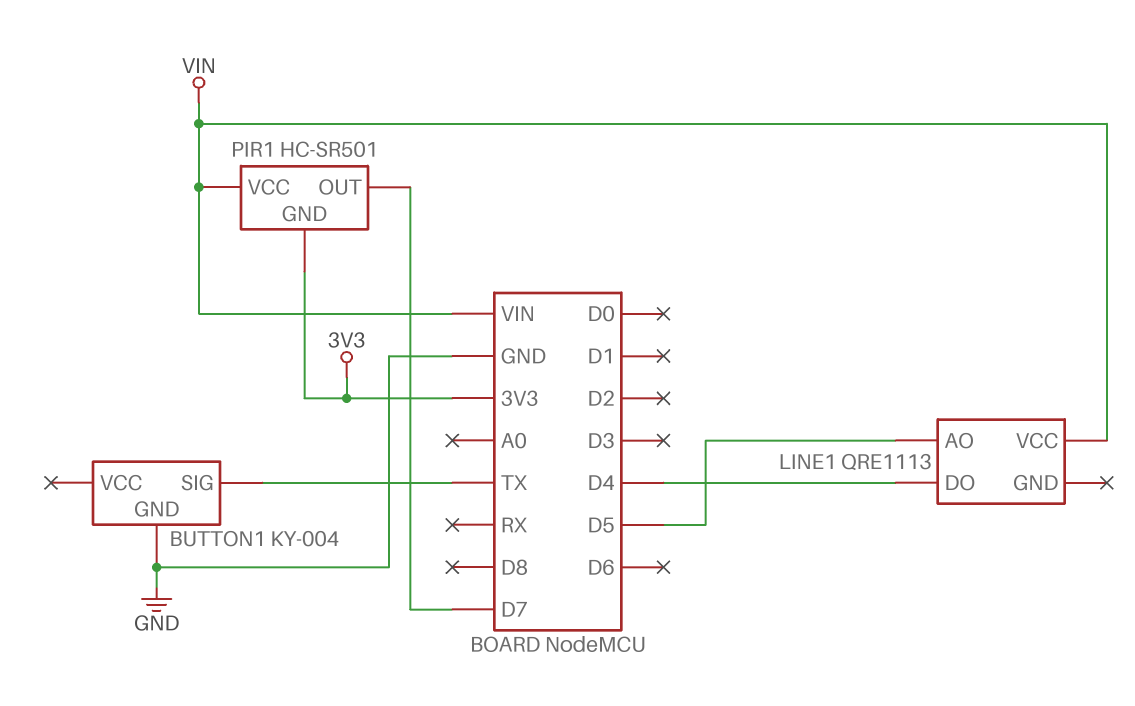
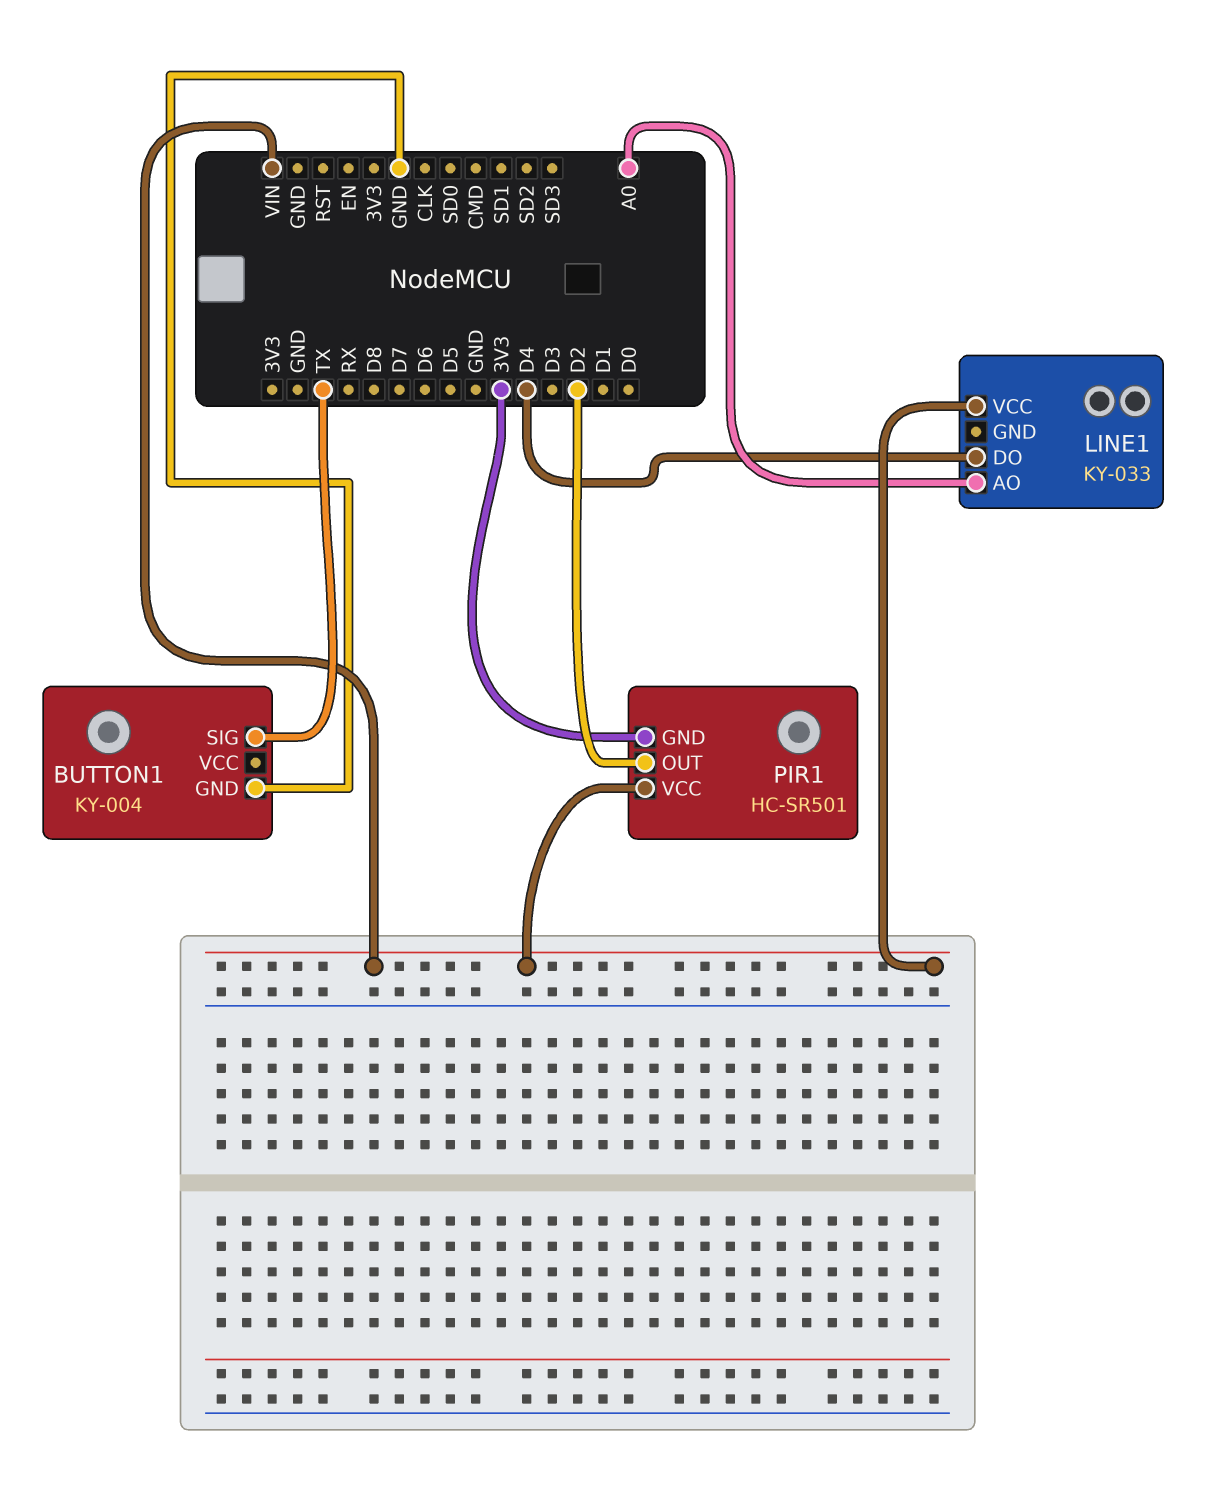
LINE1: QRE1113 -> KY-033
LINE1 pin AO: D5 -> A0
PIR1 pin OUT: D7 -> D2

